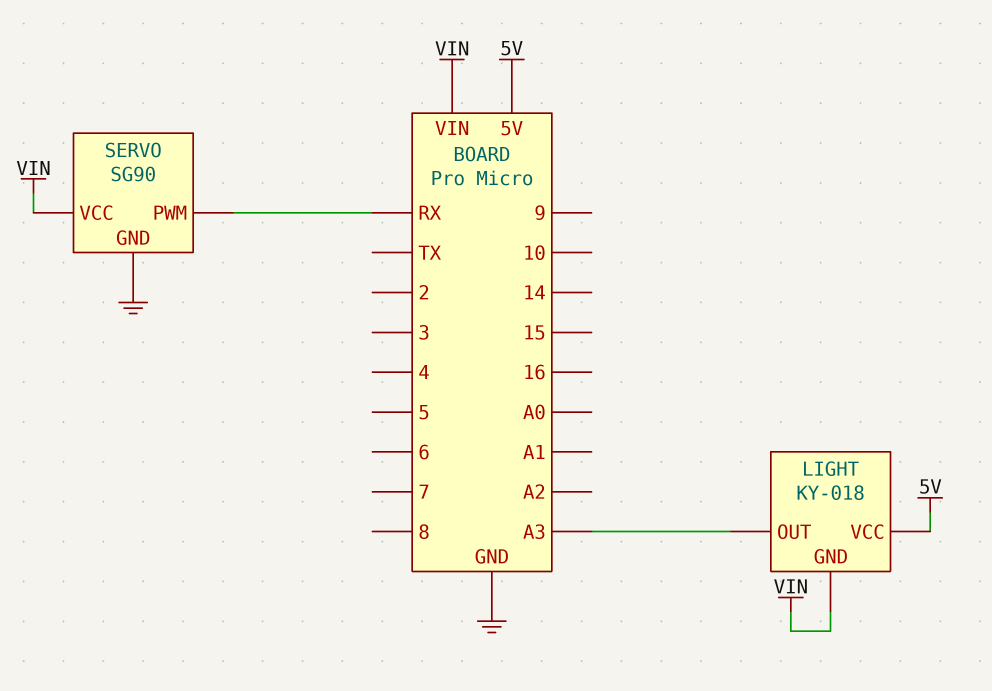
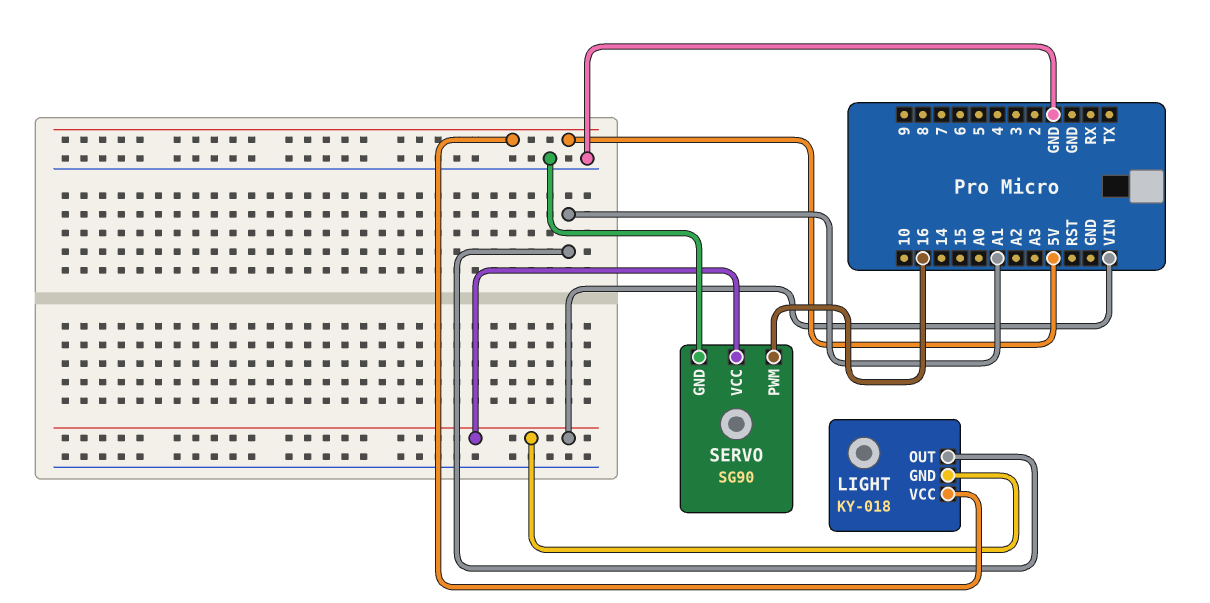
LIGHT pin OUT: A3 -> A1
SERVO pin PWM: RX -> 16

